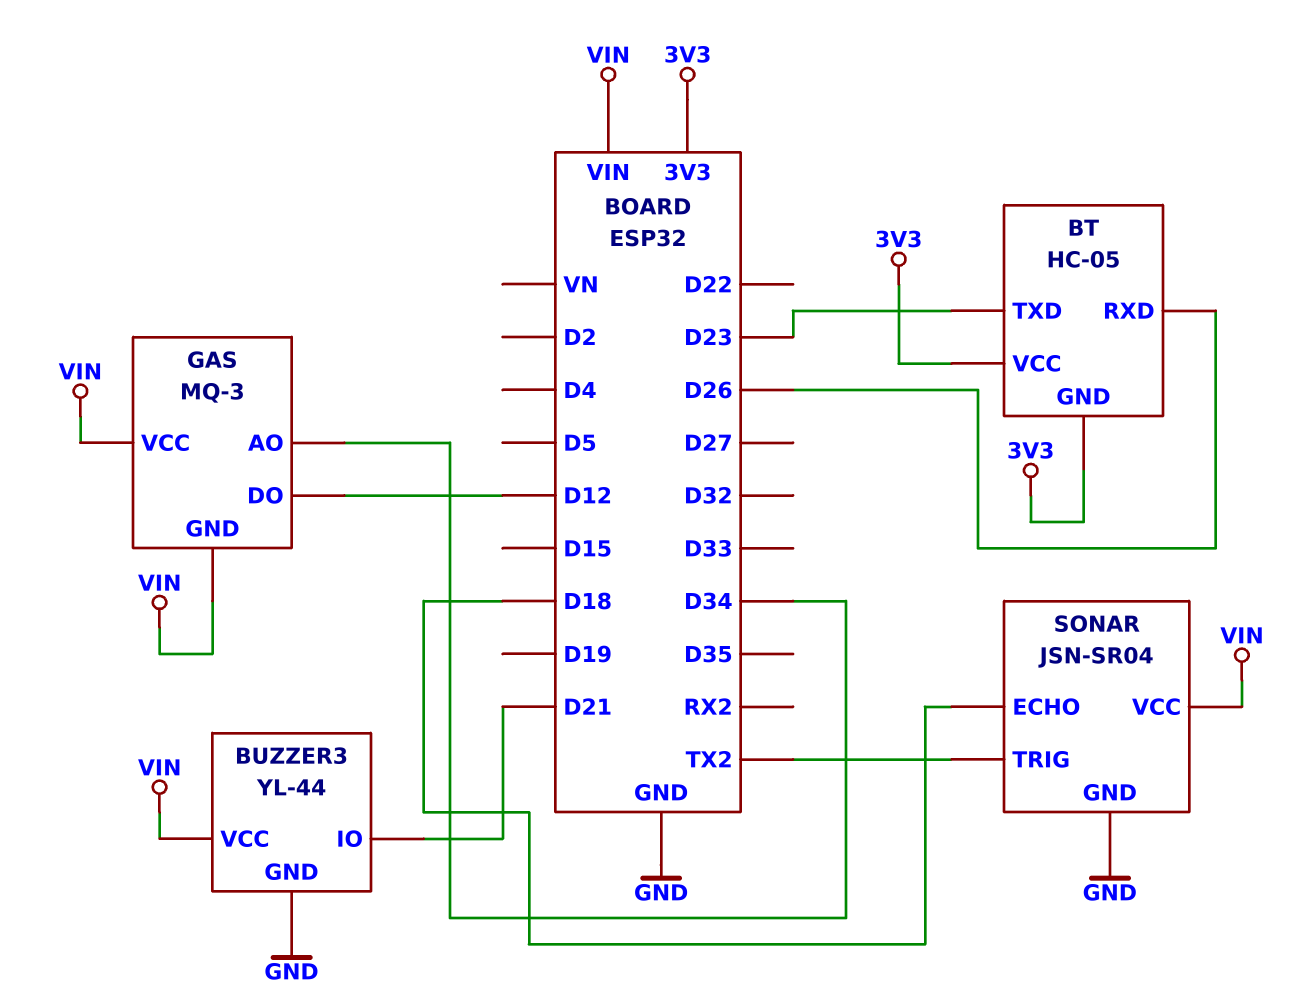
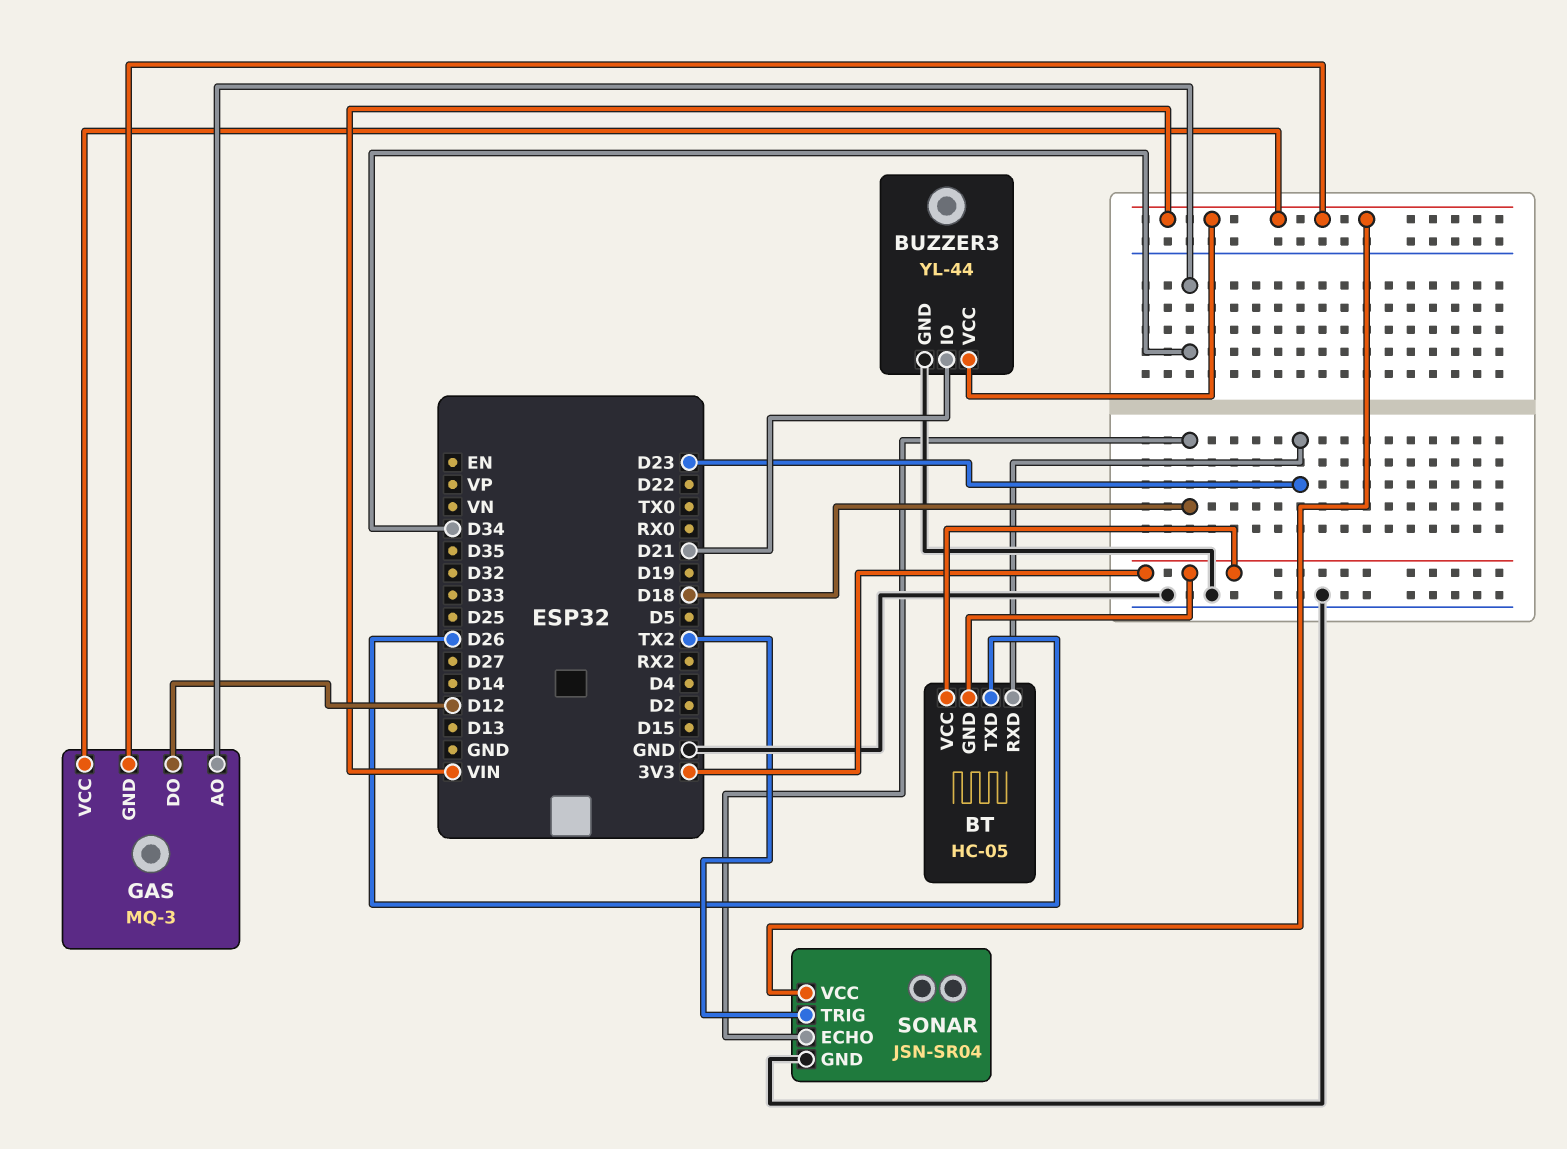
BT pin RXD: D26 -> D23
BT pin TXD: D23 -> D26

